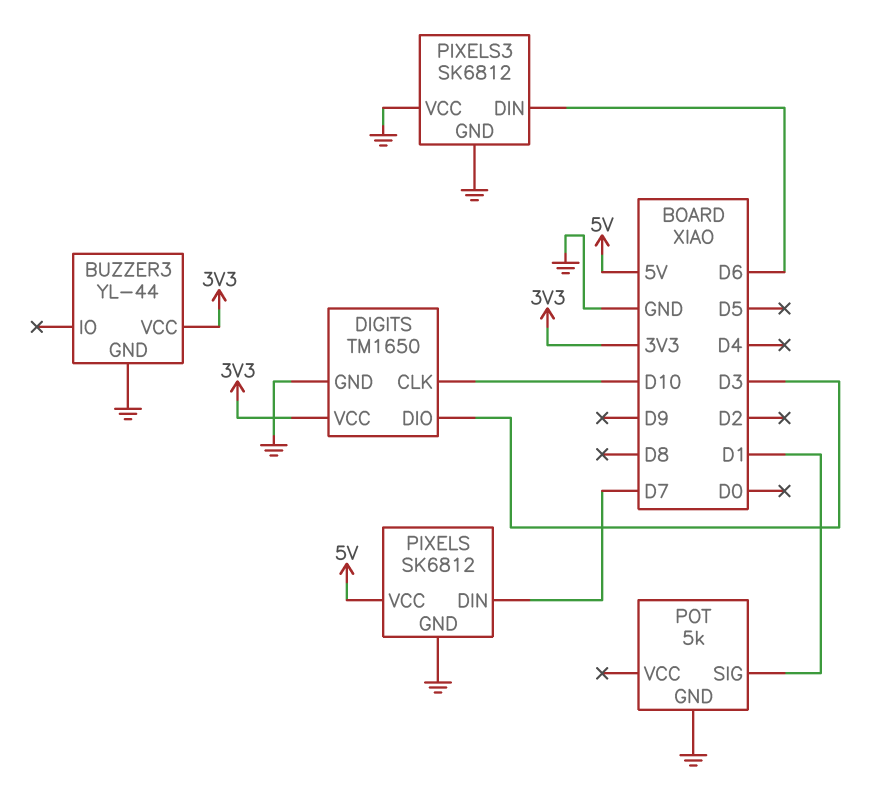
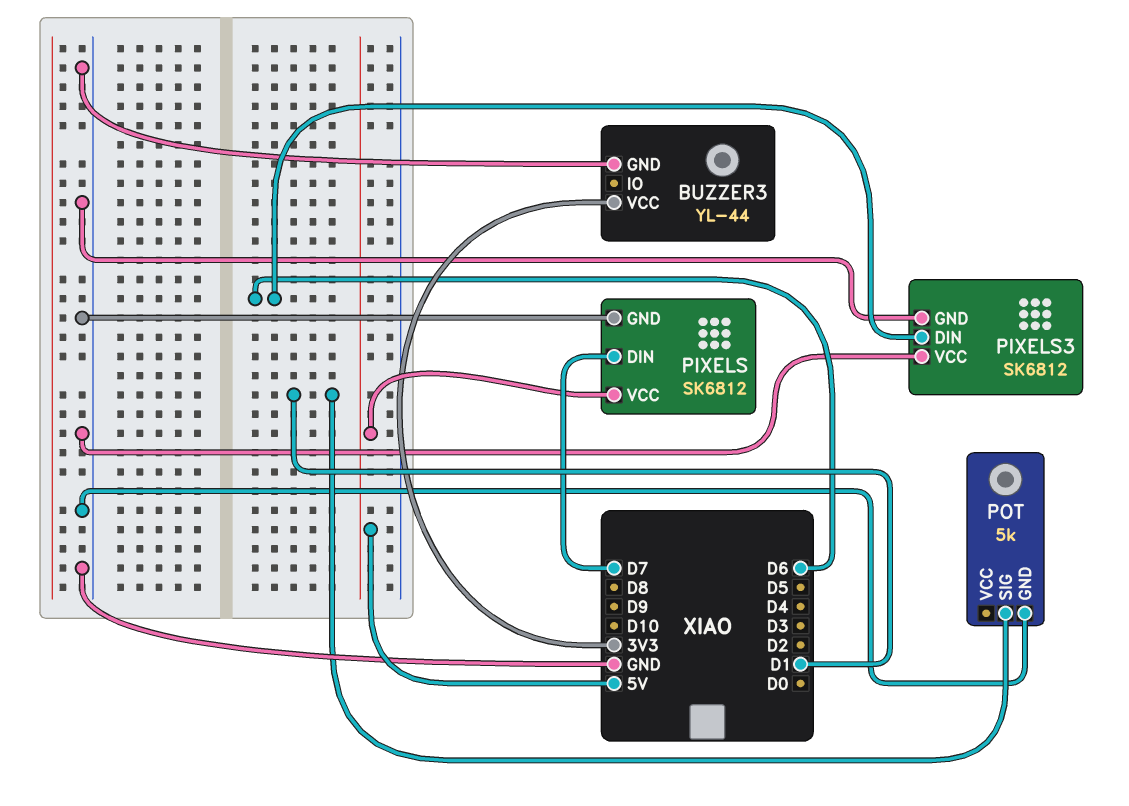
DIGITS: TM1650 -> none
DIGITS pin CLK: D10 -> none
DIGITS pin DIO: D3 -> none
DIGITS pin GND: GND -> none
DIGITS pin VCC: 3V3 -> none

